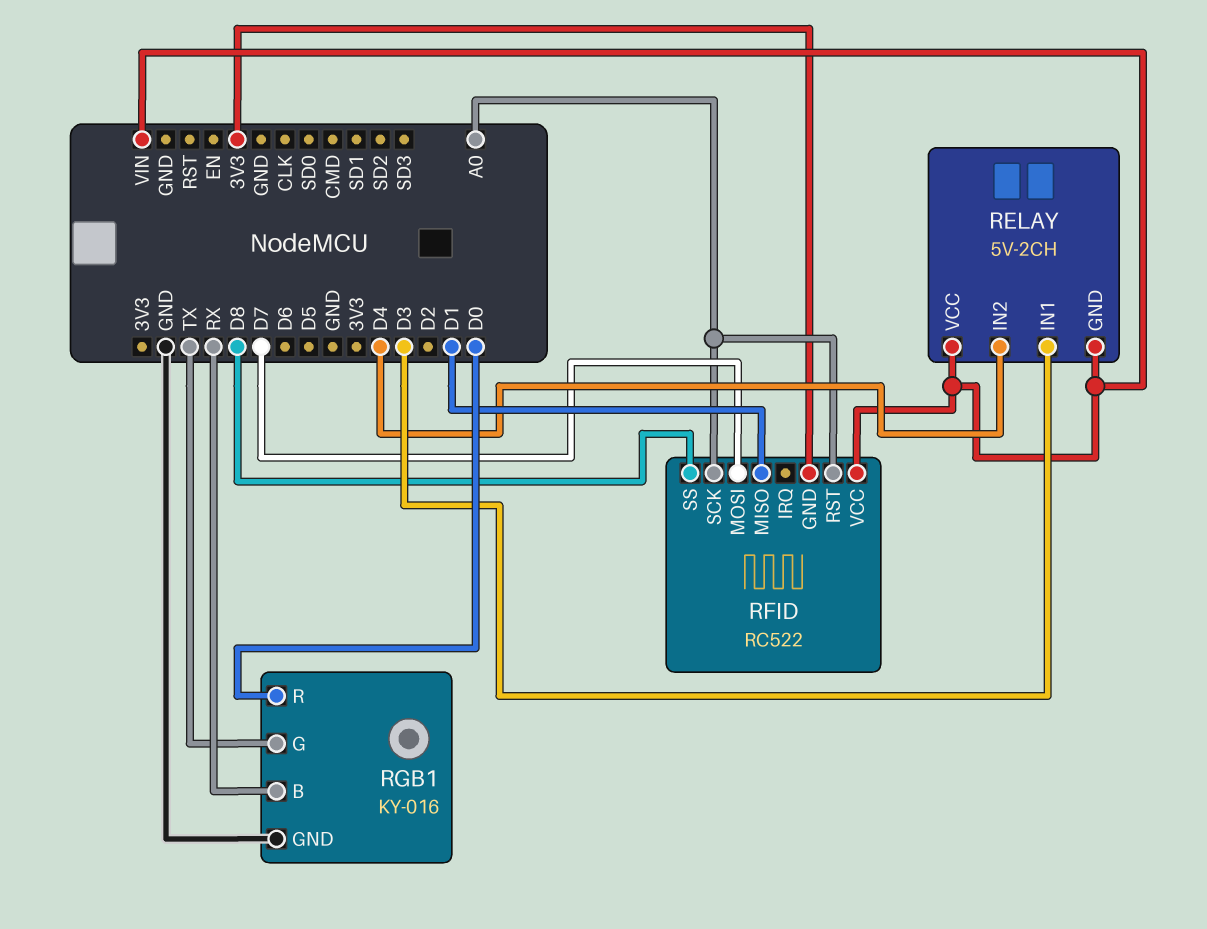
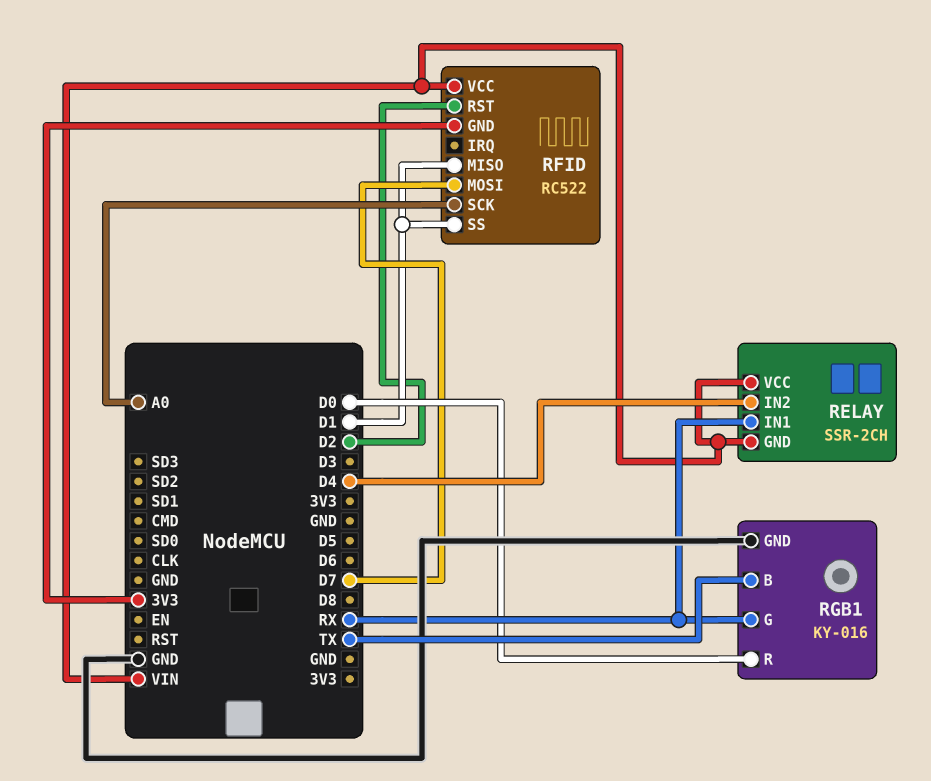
RELAY: 5V-2CH -> SSR-2CH
RELAY pin IN1: D3 -> RX
RFID pin RST: A0 -> D2
RFID pin SS: D8 -> D1
RGB1 pin B: RX -> TX
RGB1 pin G: TX -> RX

